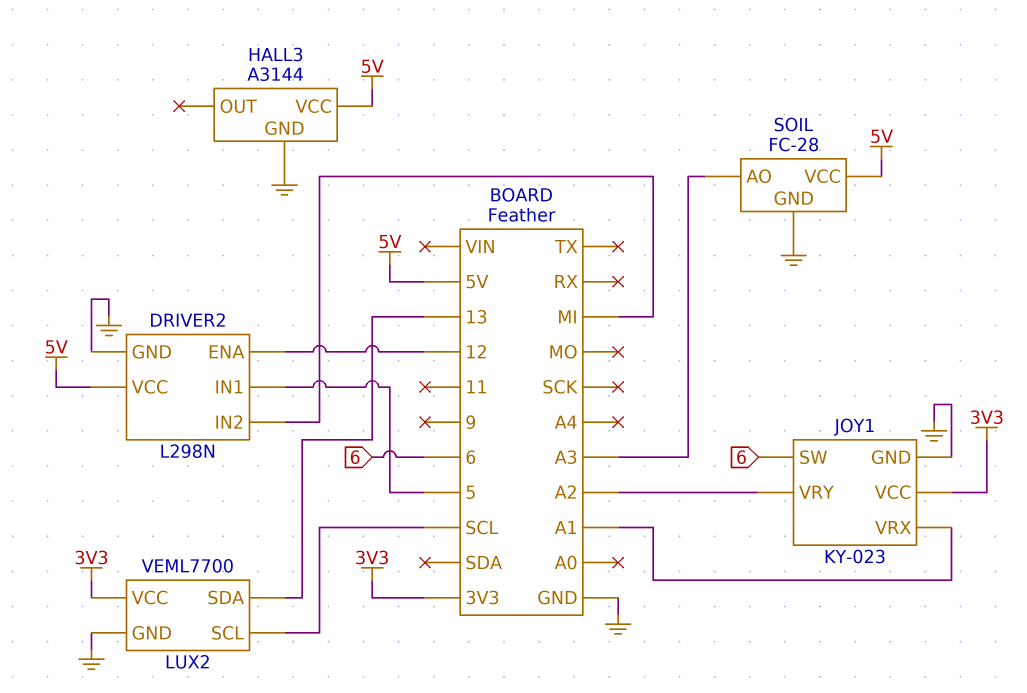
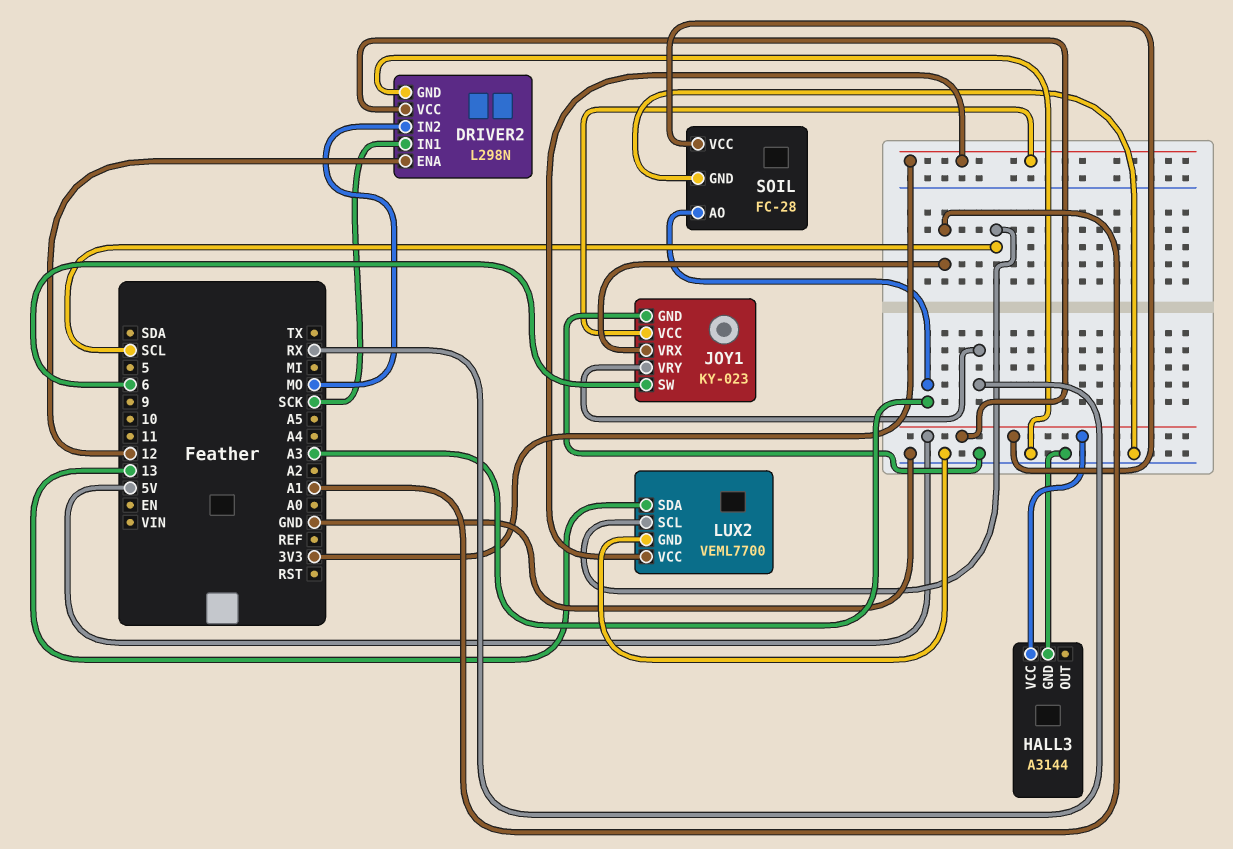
DRIVER2 pin IN1: 5 -> SCK
DRIVER2 pin IN2: MI -> MO
JOY1 pin VRY: A2 -> RX

